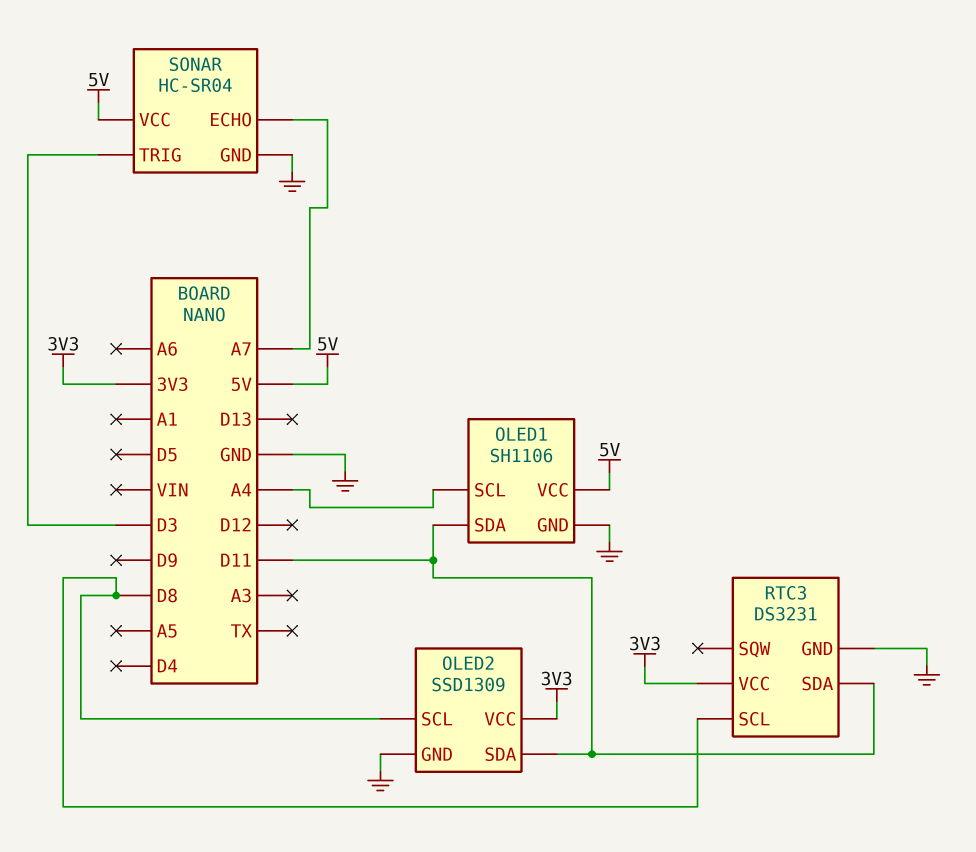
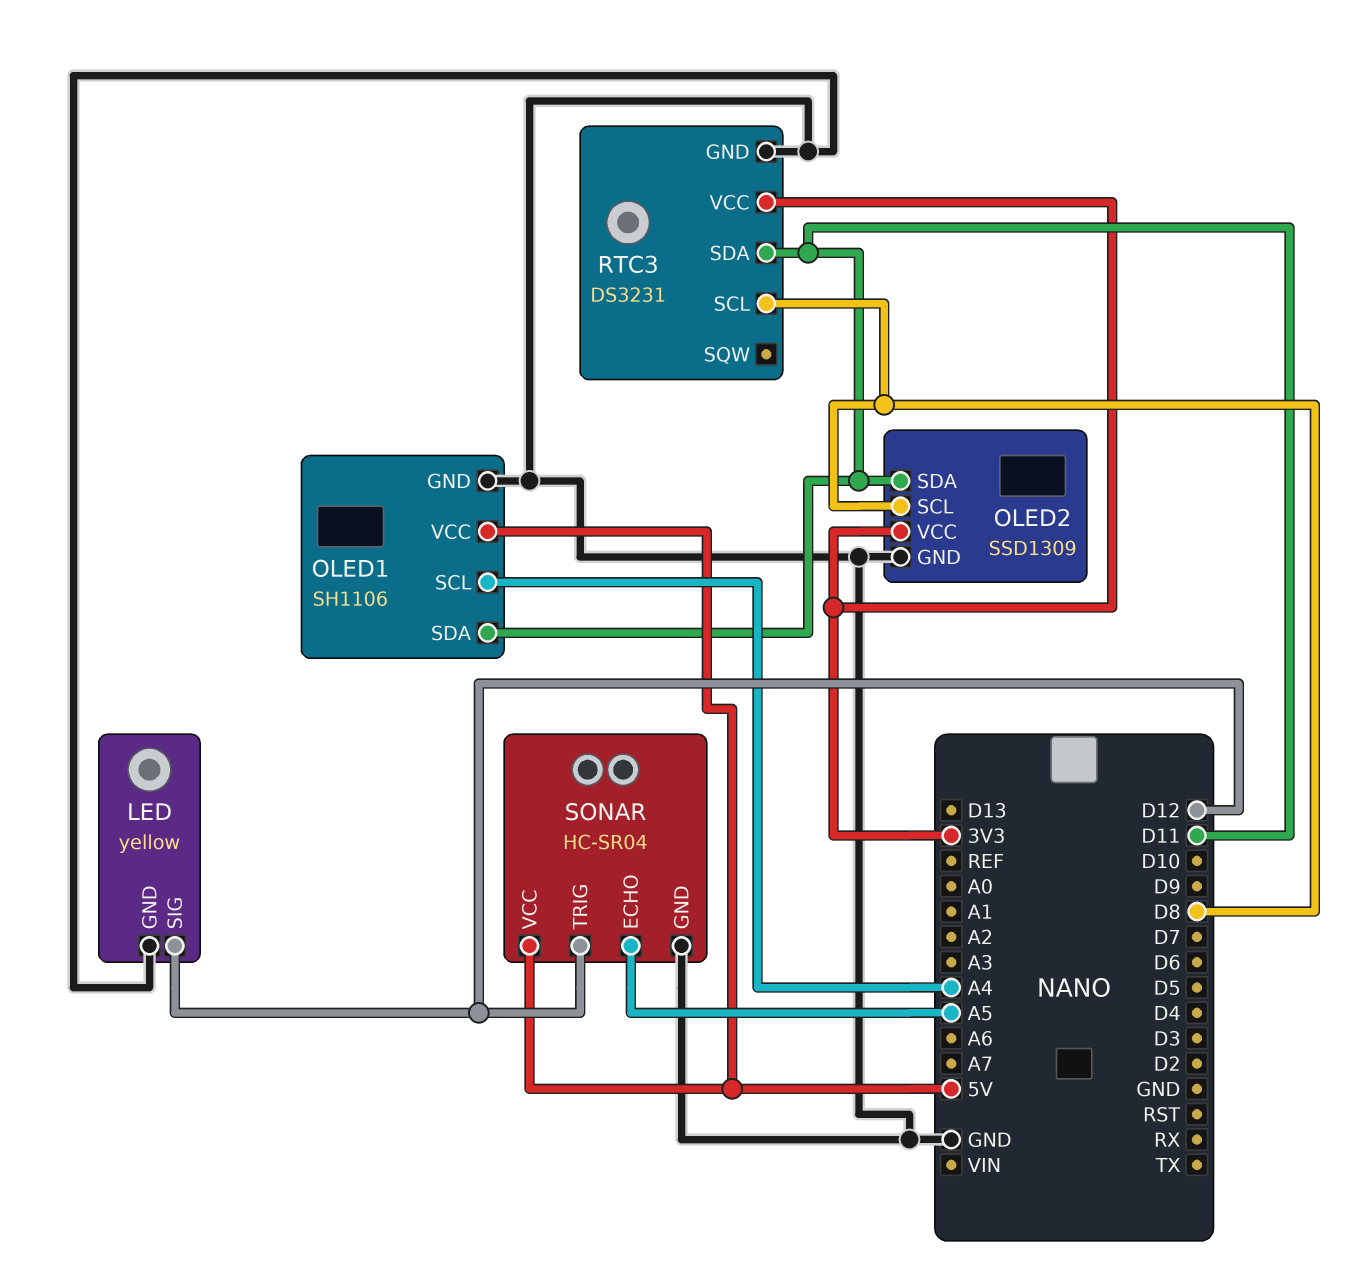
LED: none -> yellow
LED pin GND: none -> GND
LED pin SIG: none -> D12
SONAR pin ECHO: A7 -> A5
SONAR pin TRIG: D3 -> D12

